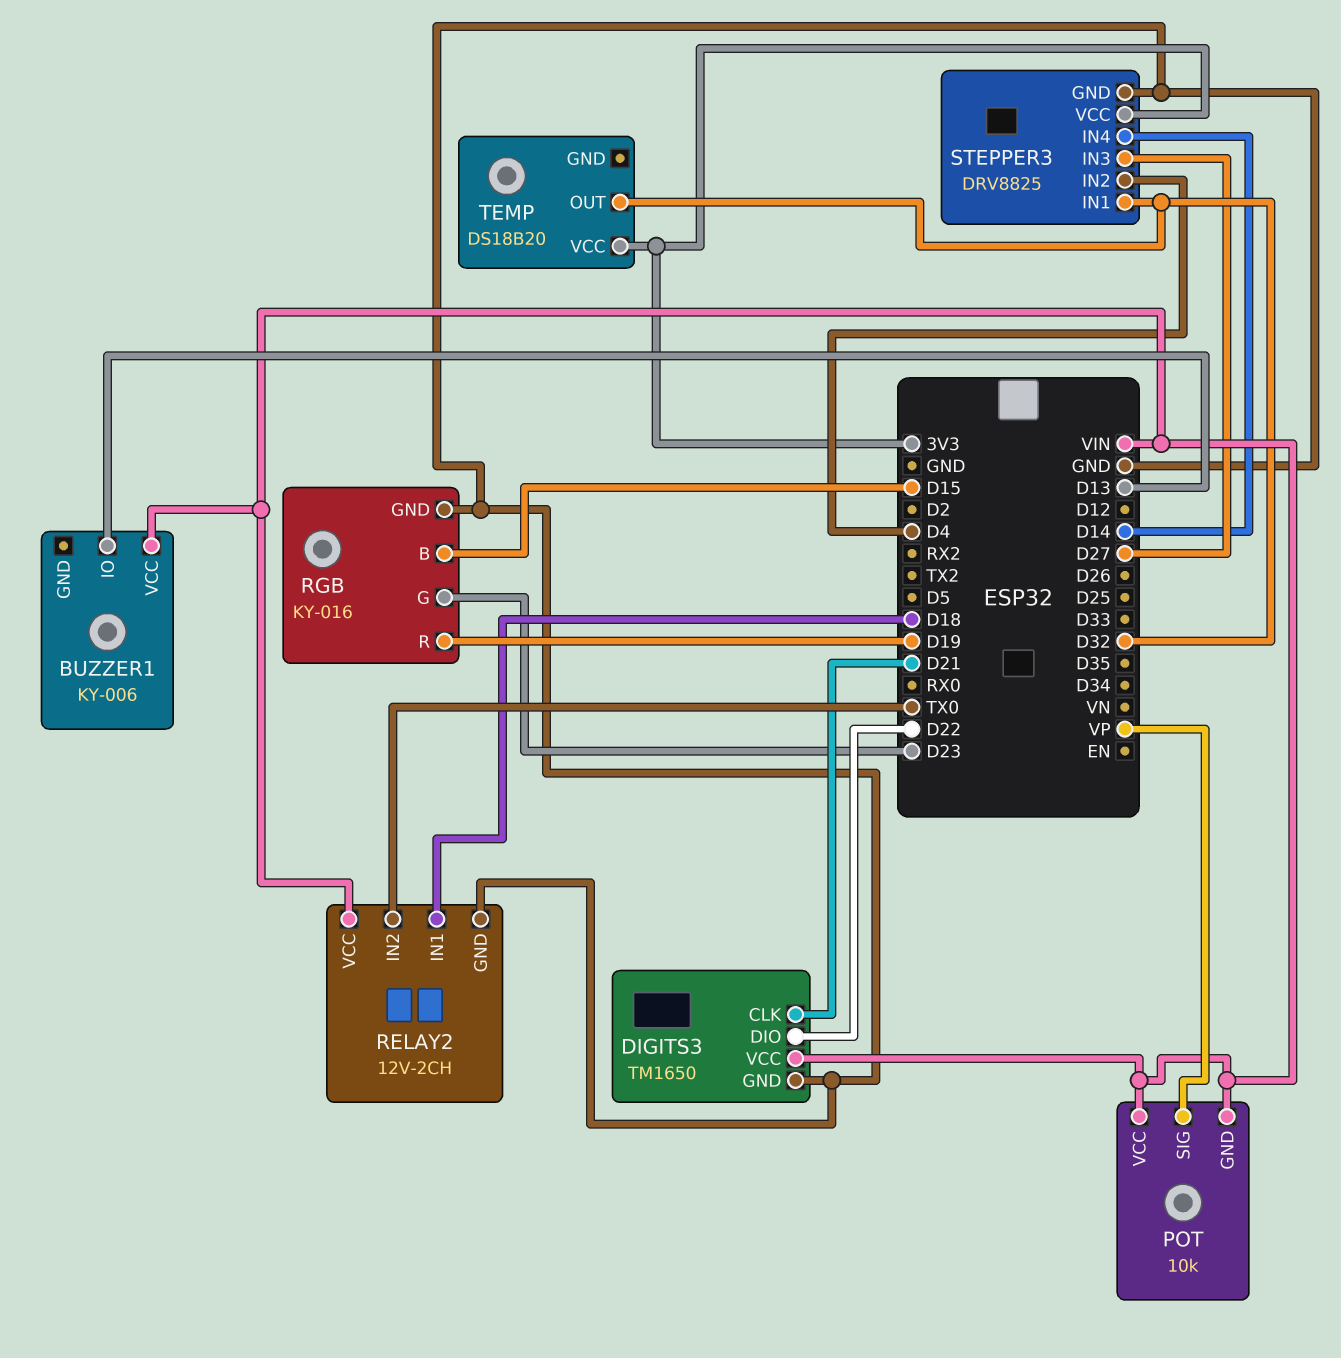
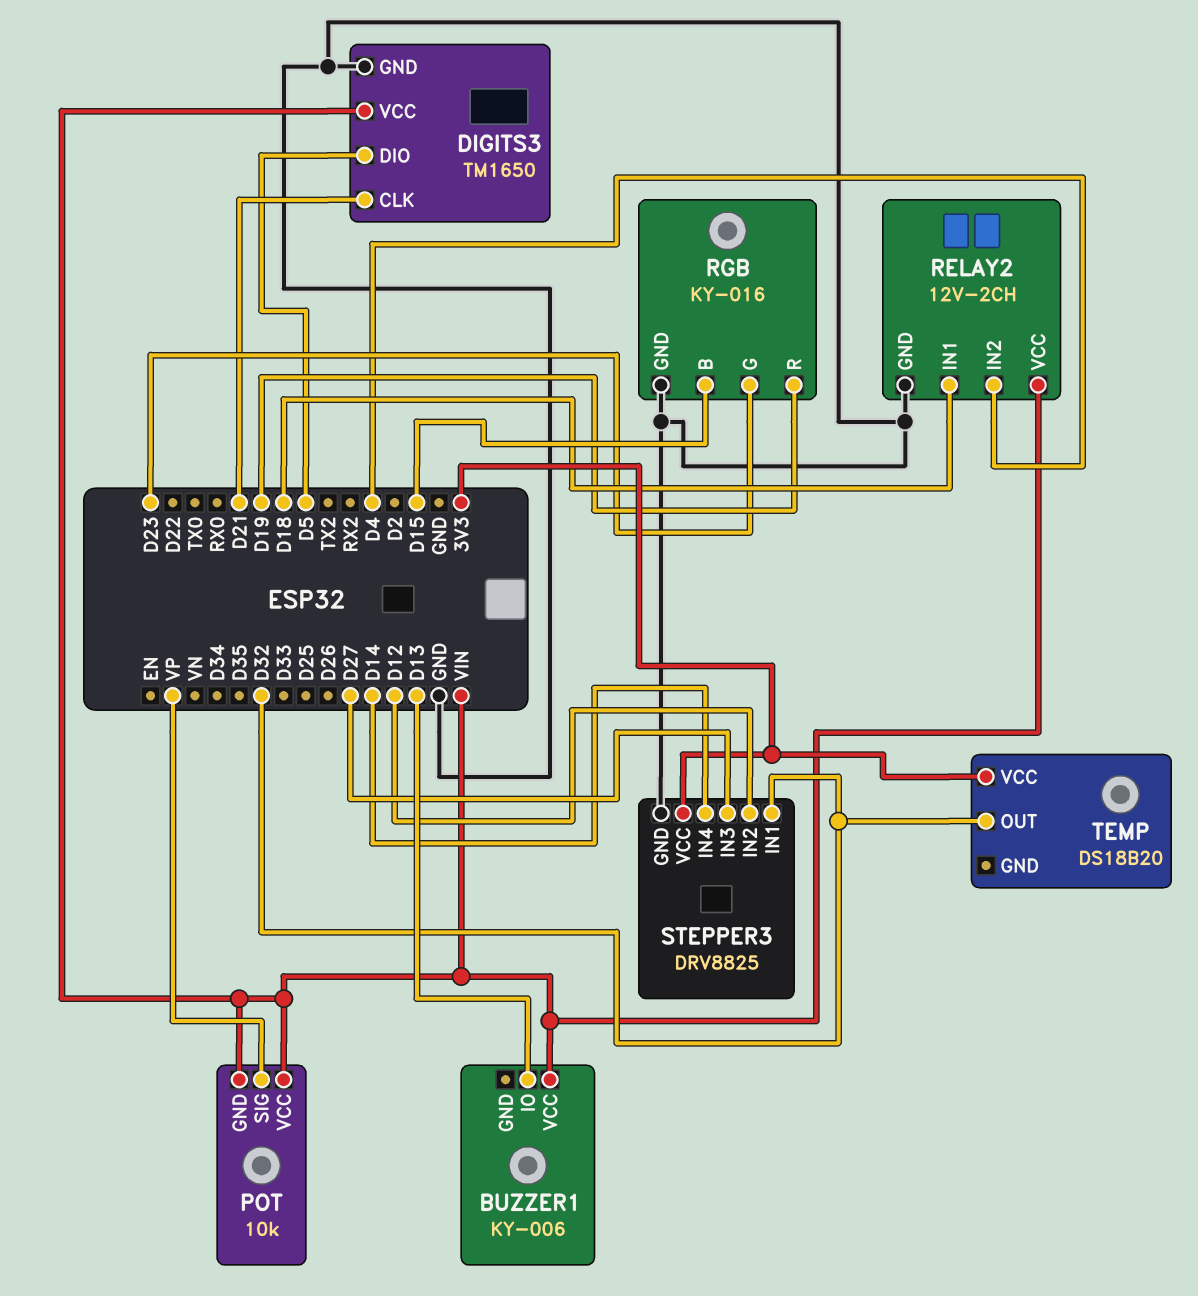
DIGITS3 pin DIO: D22 -> D5
RELAY2 pin IN2: TX0 -> D4
STEPPER3 pin IN2: D4 -> D12

